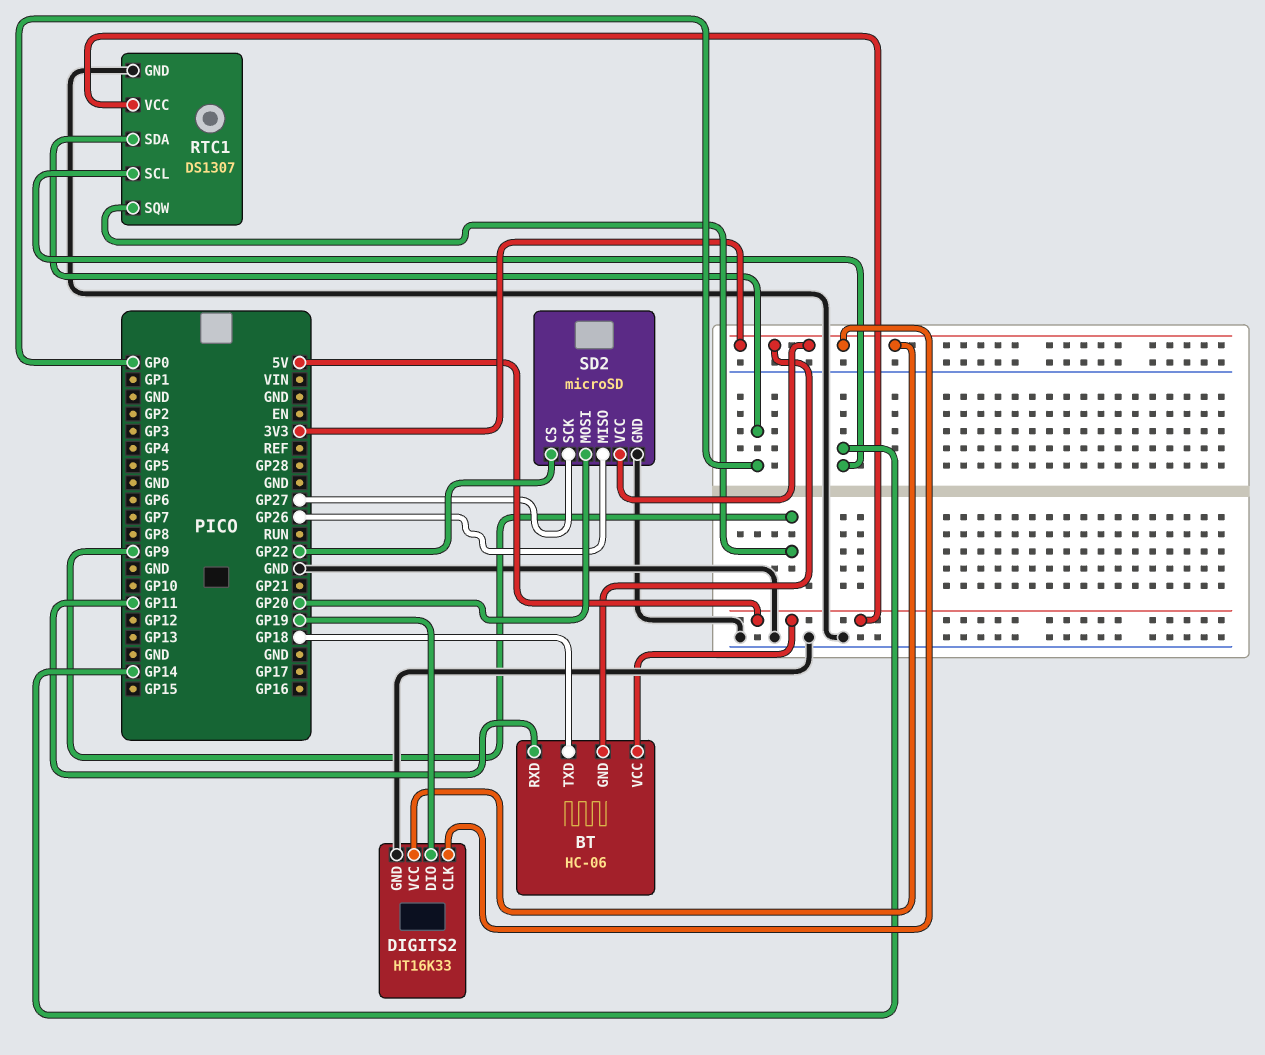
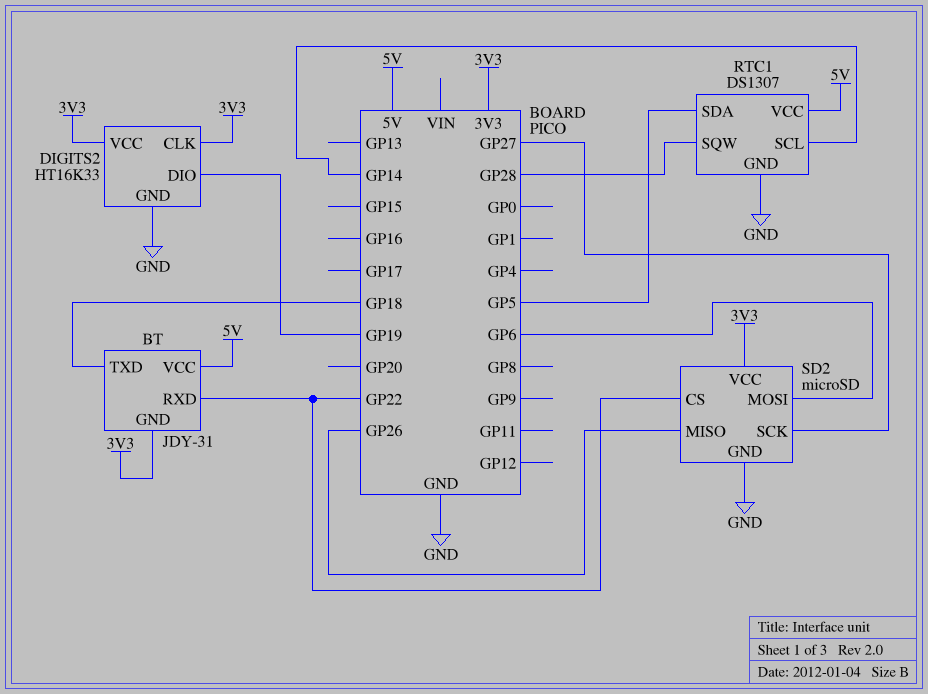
BT: HC-06 -> JDY-31
BT pin RXD: GP11 -> GP22
RTC1 pin SDA: GP0 -> GP5
RTC1 pin SQW: GP9 -> GP28
SD2 pin MOSI: GP20 -> GP6

